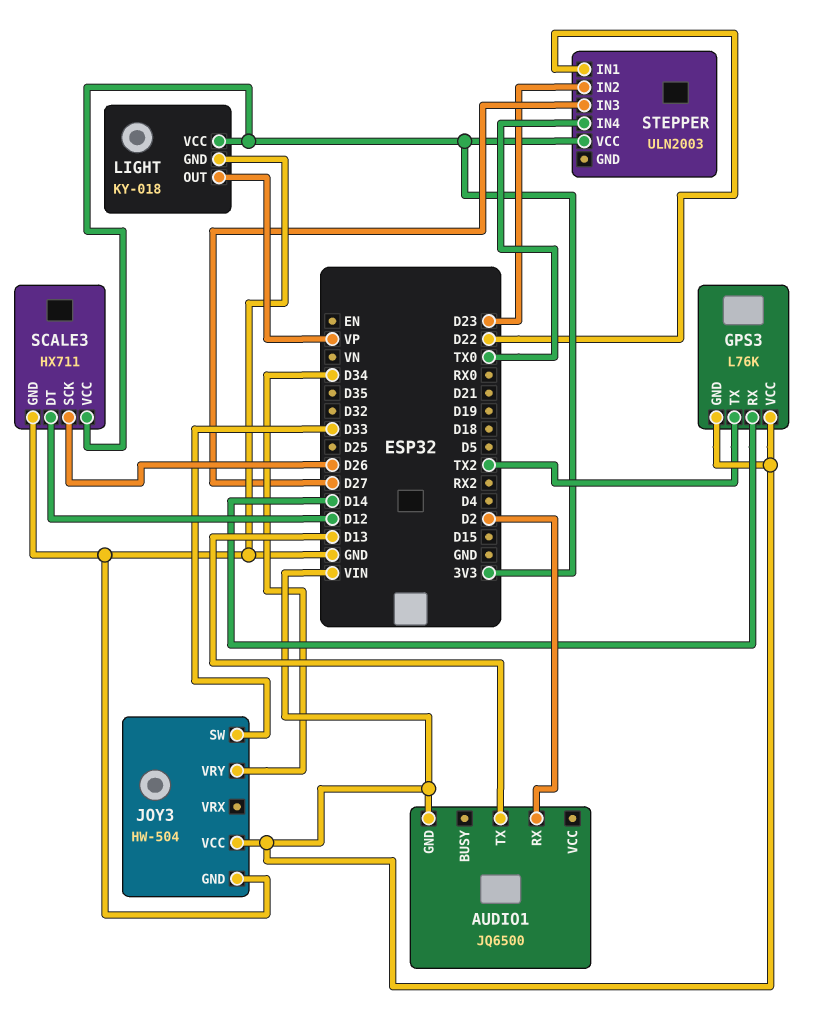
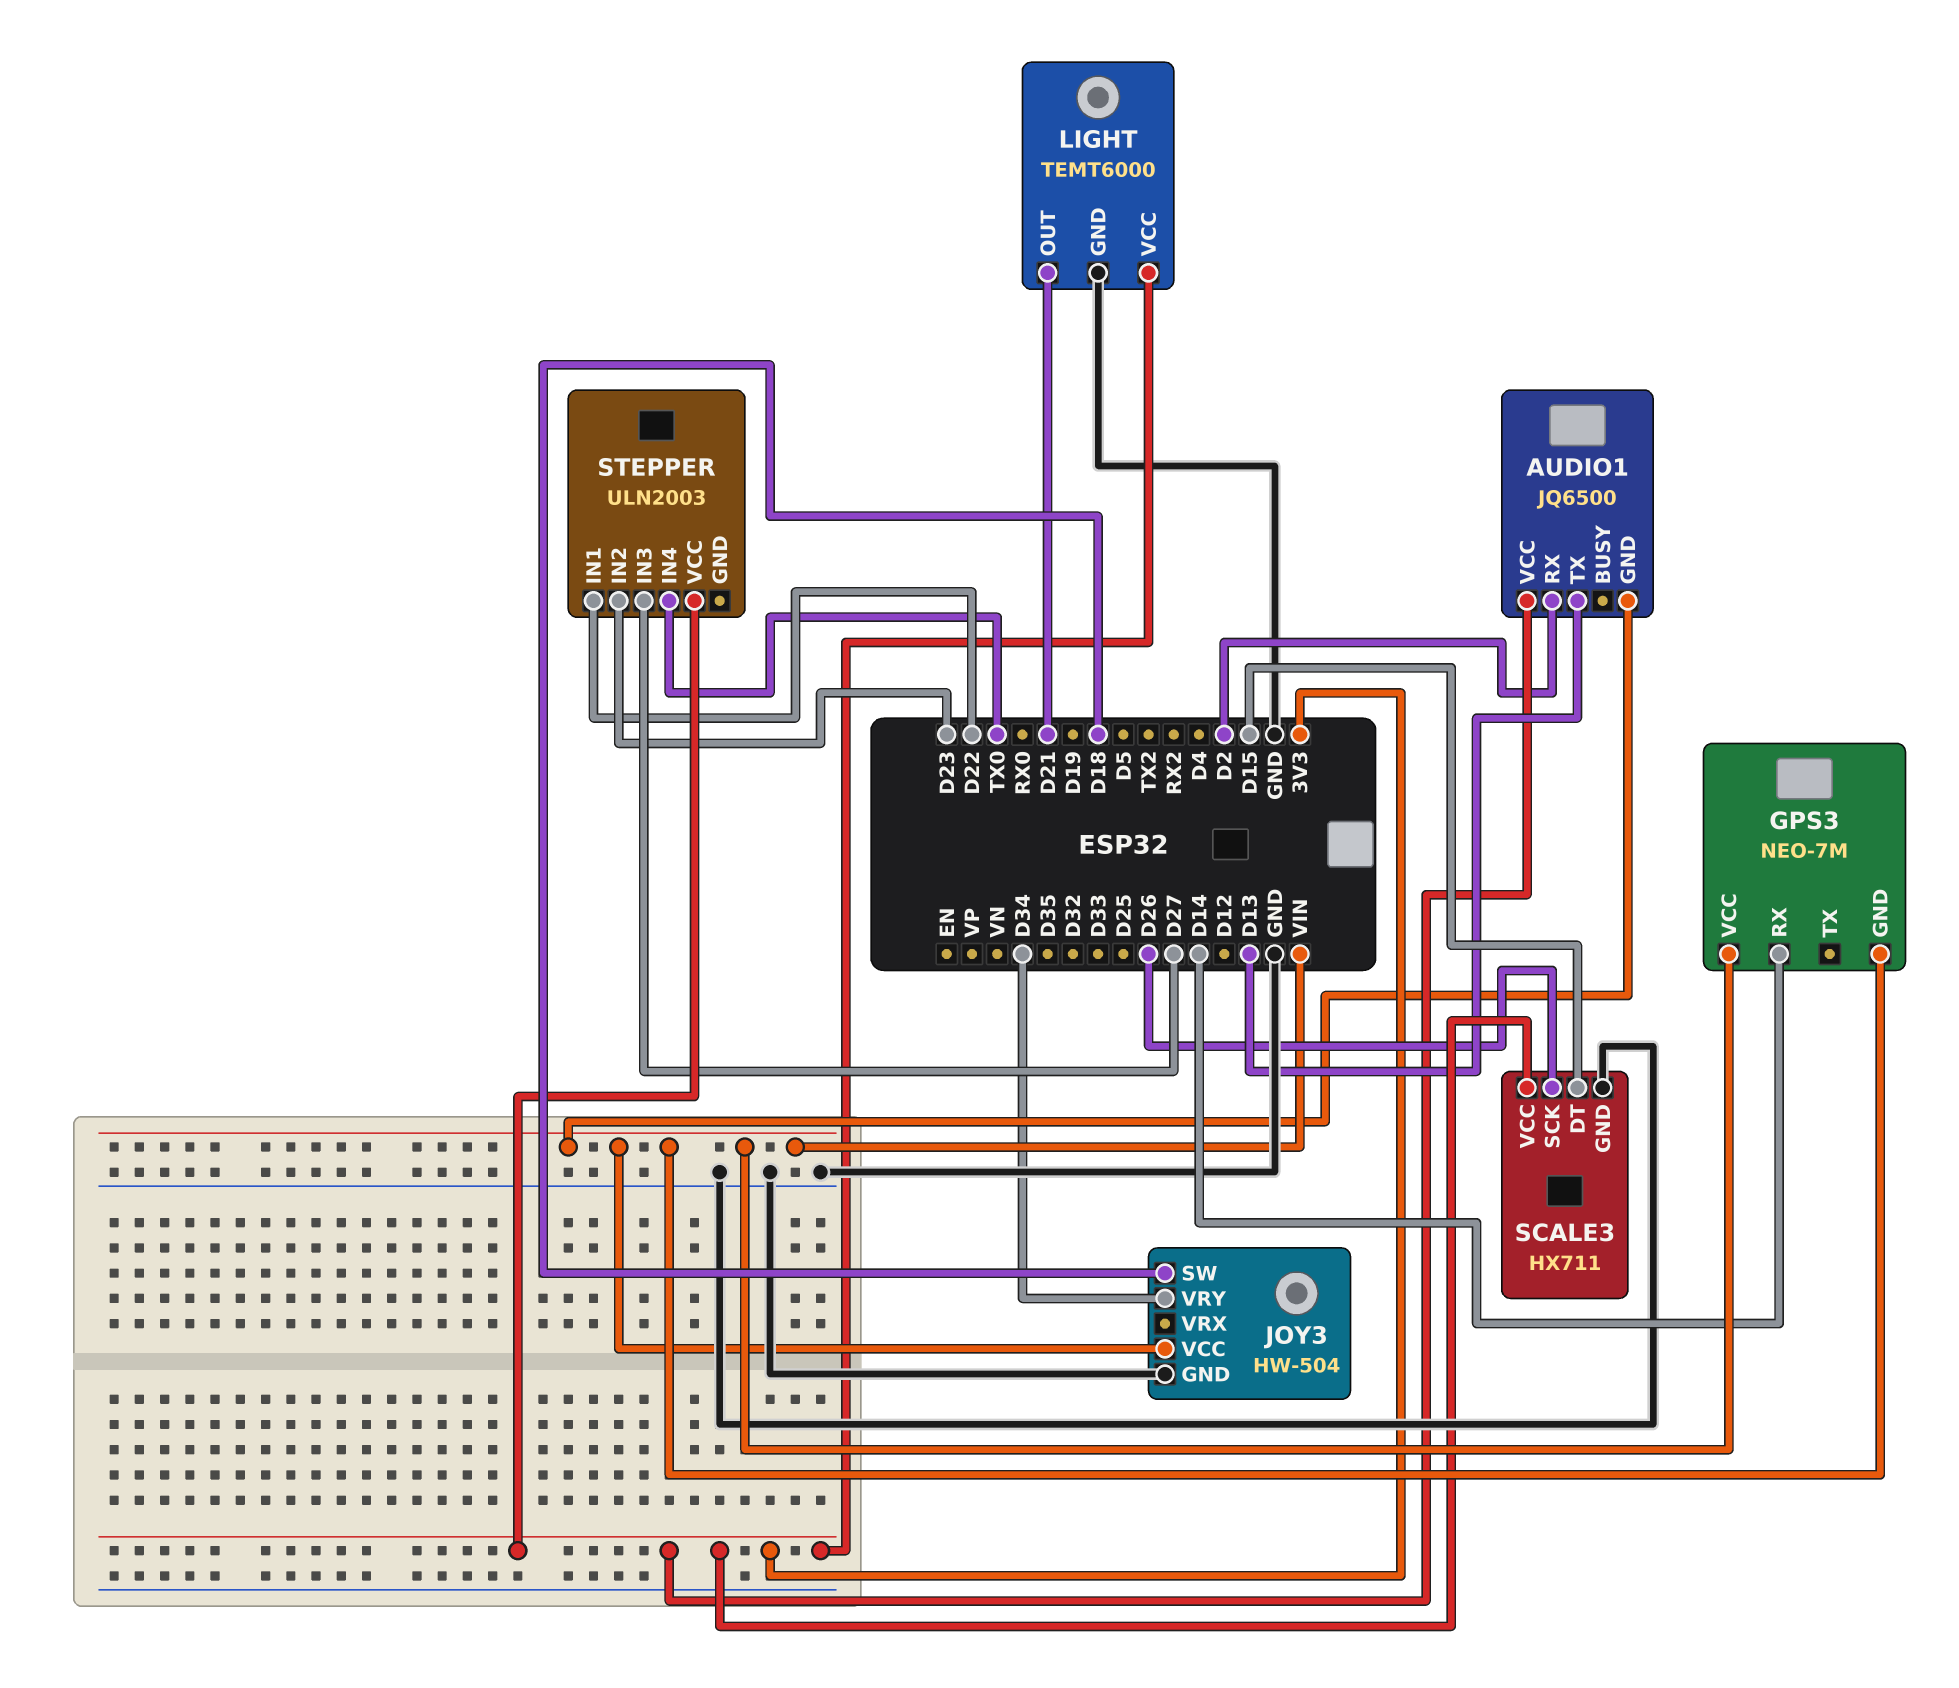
AUDIO1 pin VCC: none -> 3V3
GPS3: L76K -> NEO-7M
GPS3 pin TX: TX2 -> none
JOY3 pin SW: D33 -> D18
LIGHT: KY-018 -> TEMT6000
LIGHT pin OUT: VP -> D21
SCALE3 pin DT: D12 -> D15

